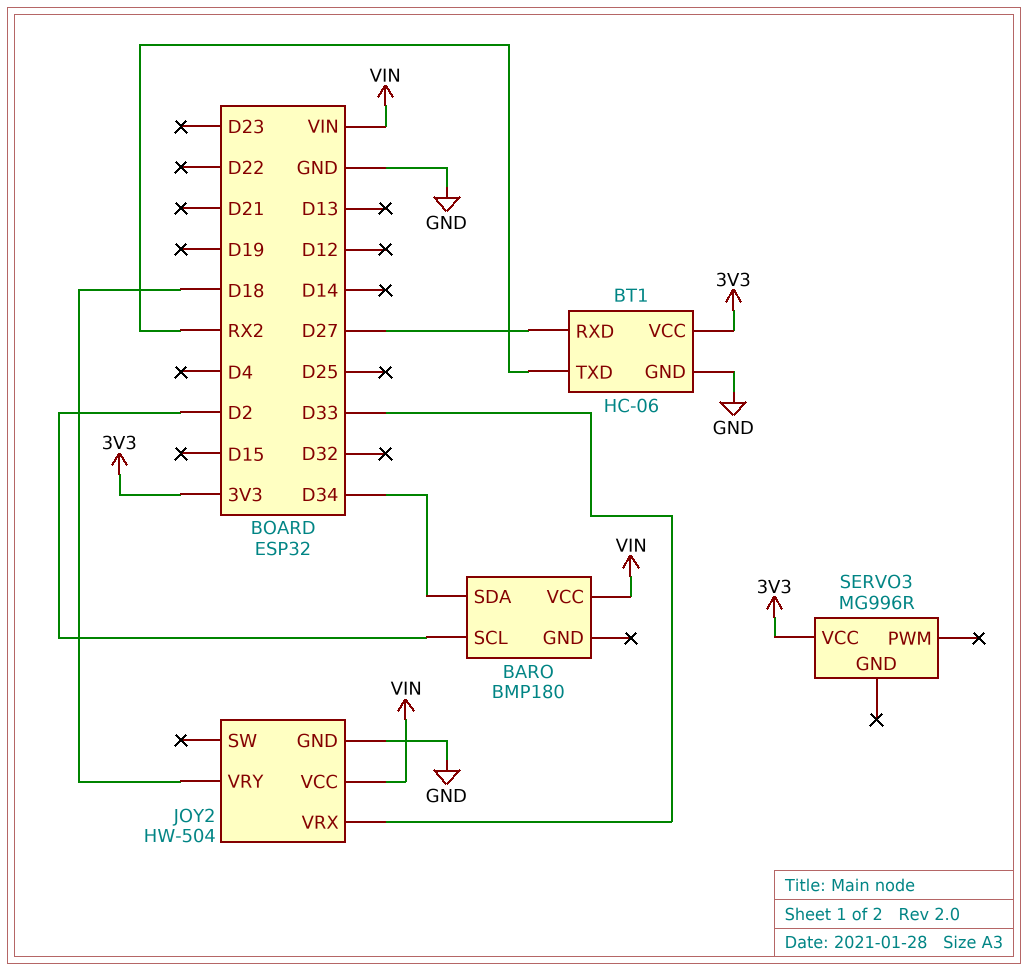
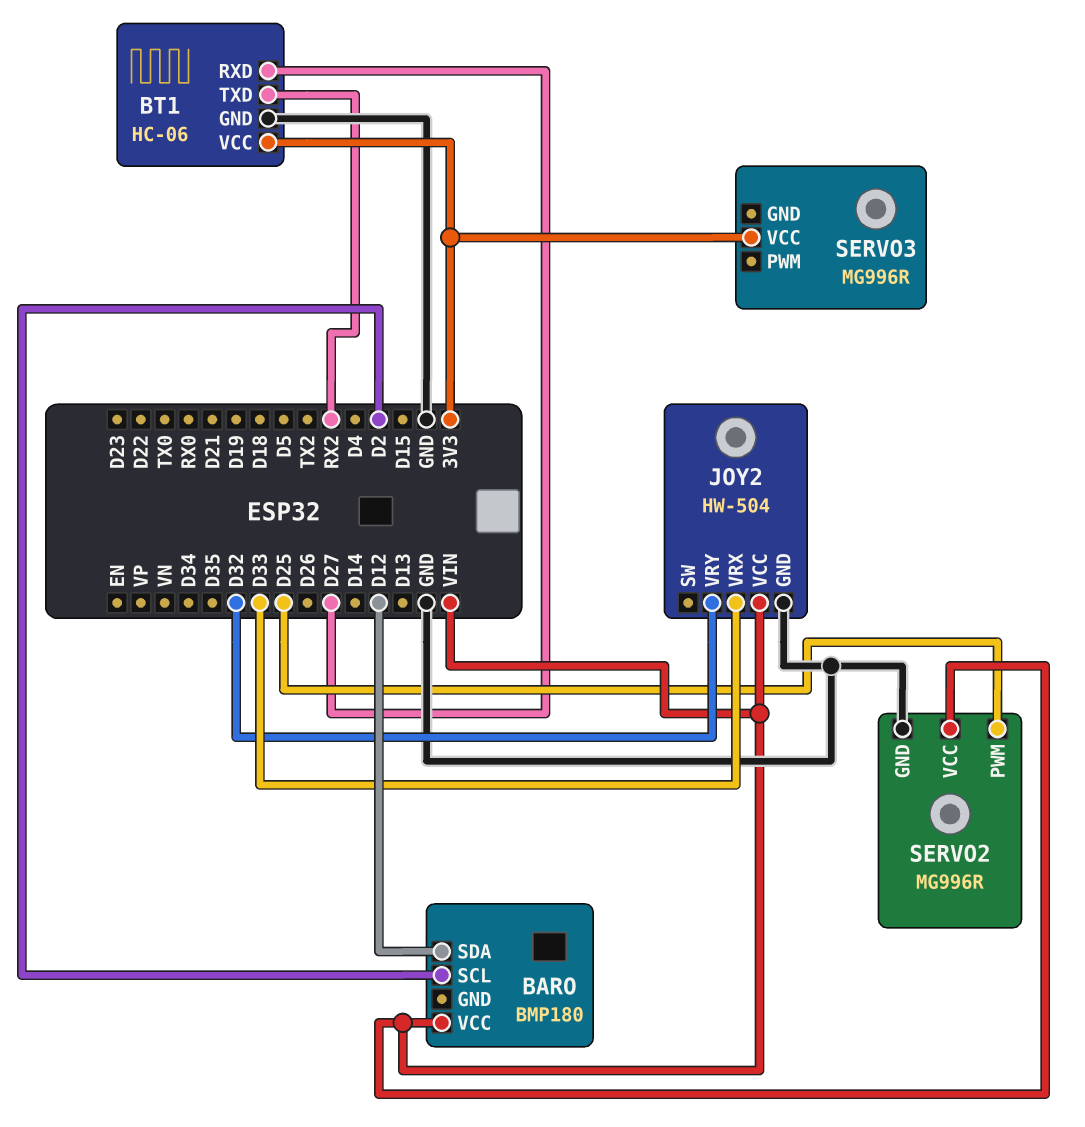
BARO pin SDA: D34 -> D12
JOY2 pin VRY: D18 -> D32
SERVO2: none -> MG996R
SERVO2 pin GND: none -> GND
SERVO2 pin PWM: none -> D25
SERVO2 pin VCC: none -> VIN

